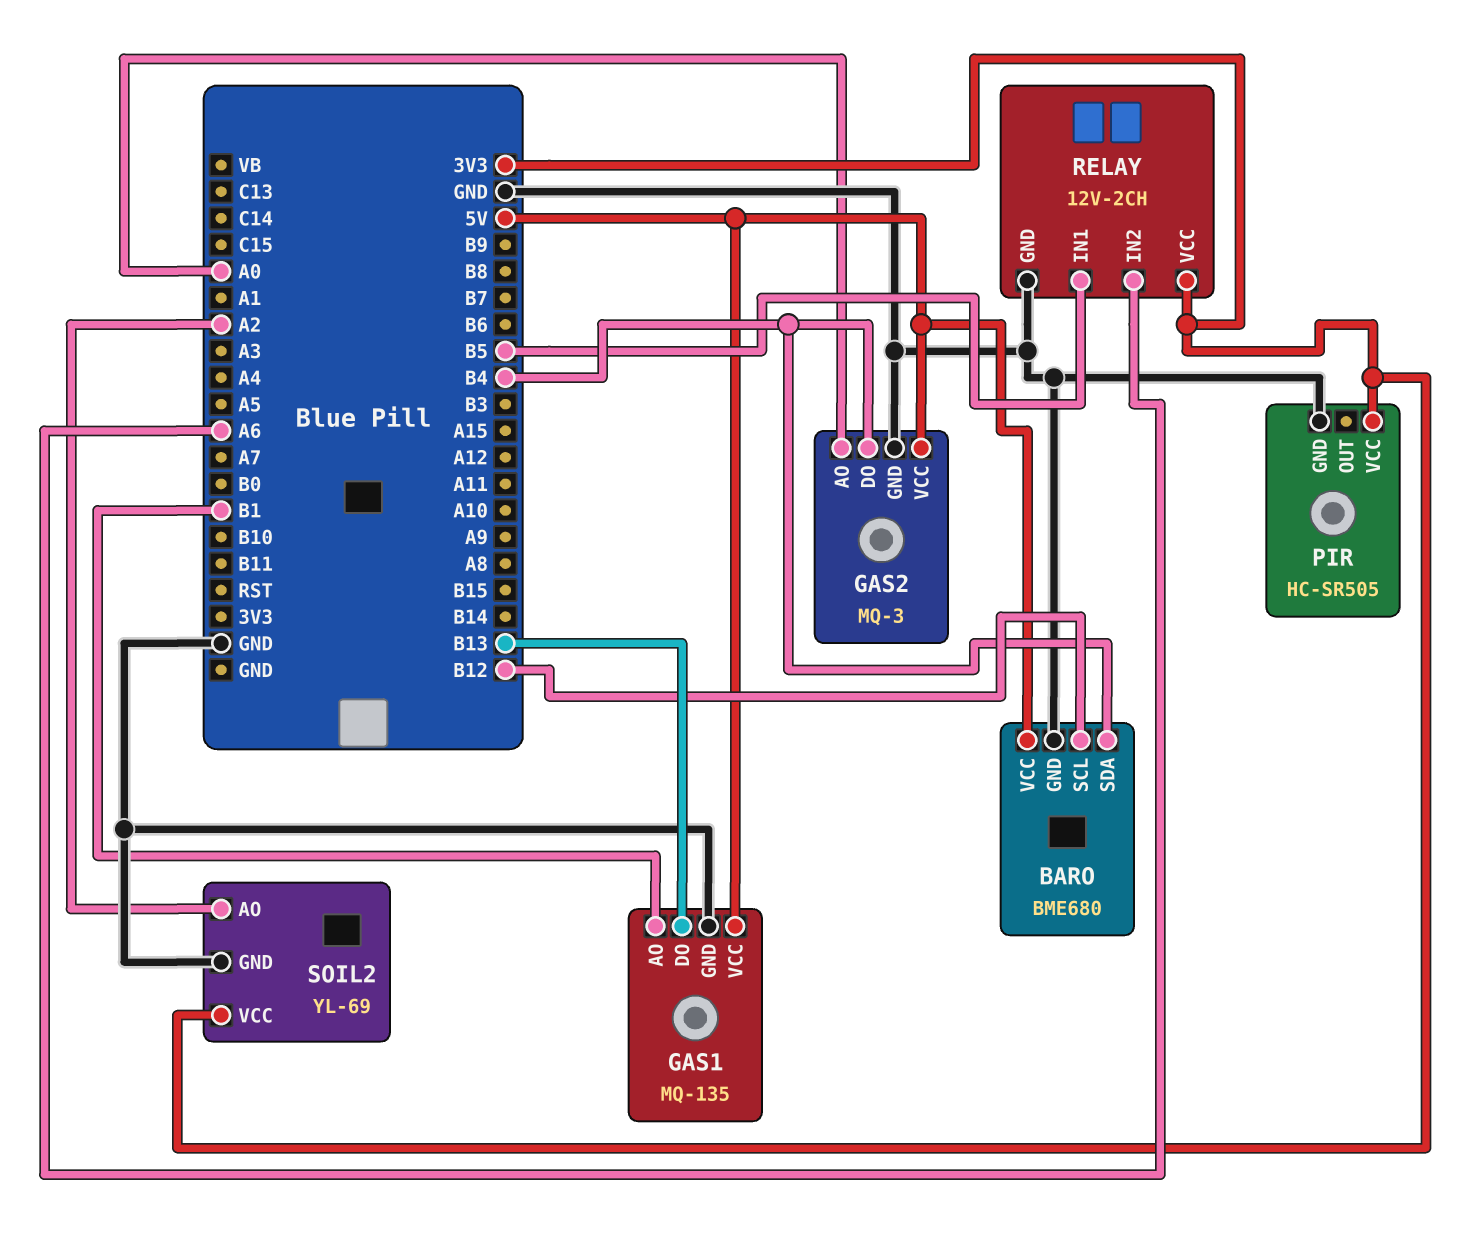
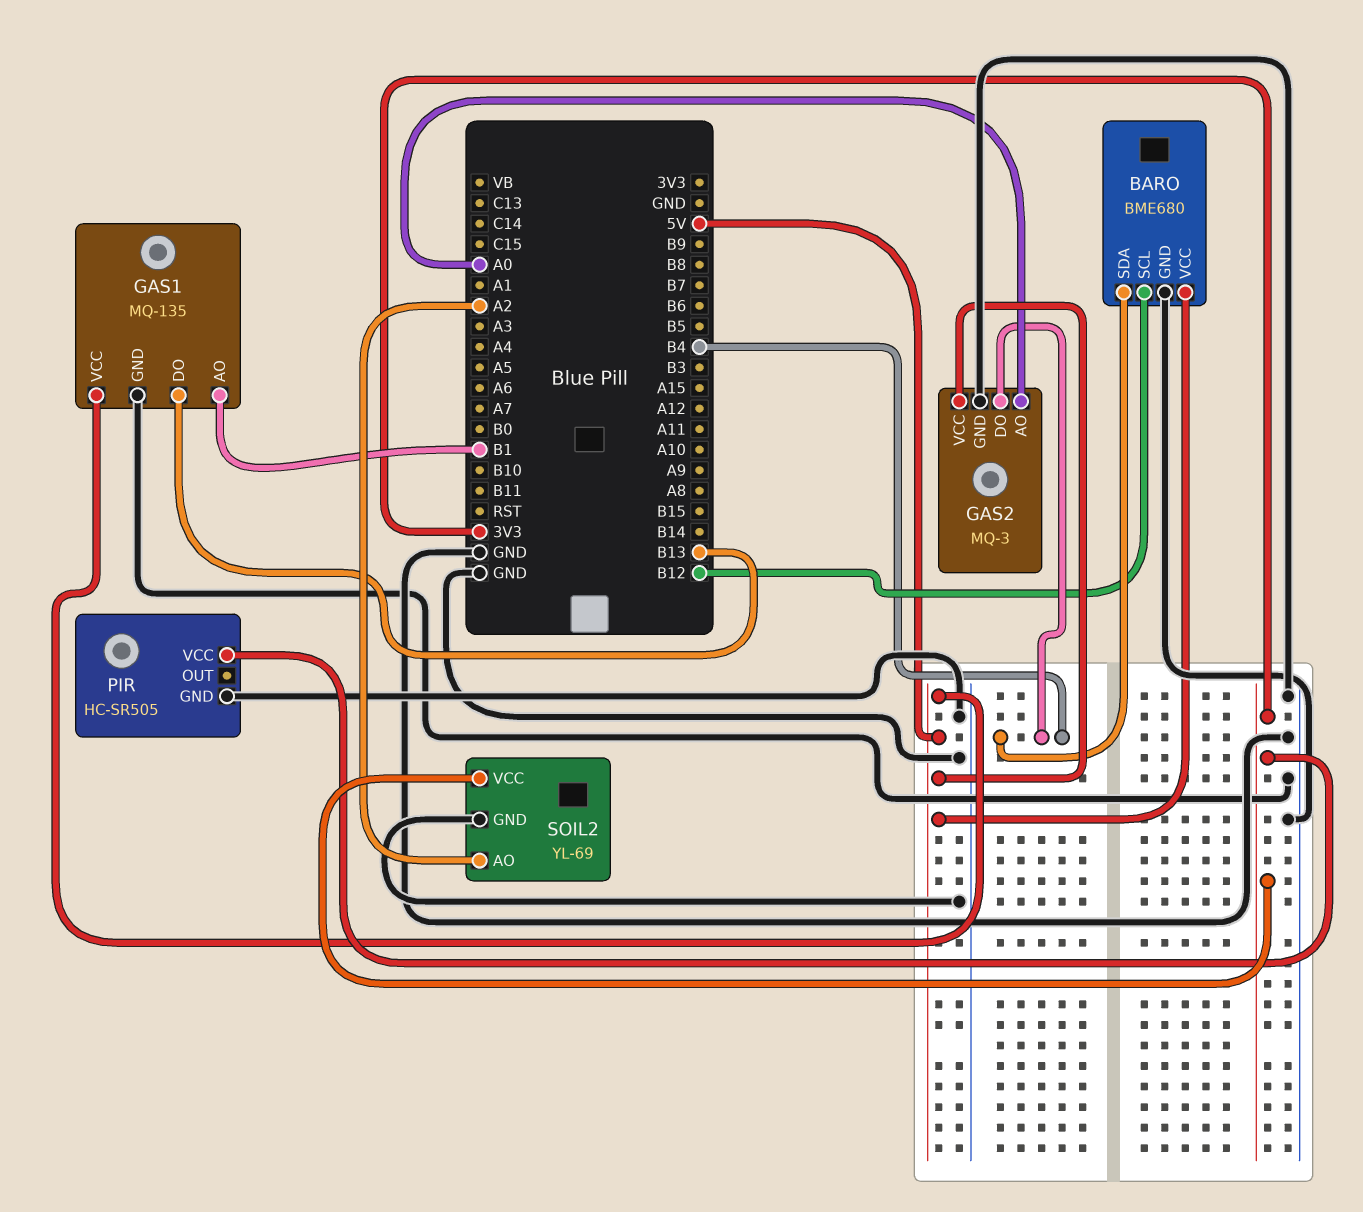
RELAY: 12V-2CH -> none
RELAY pin GND: GND -> none
RELAY pin IN1: B5 -> none
RELAY pin IN2: A6 -> none
RELAY pin VCC: 3V3 -> none

